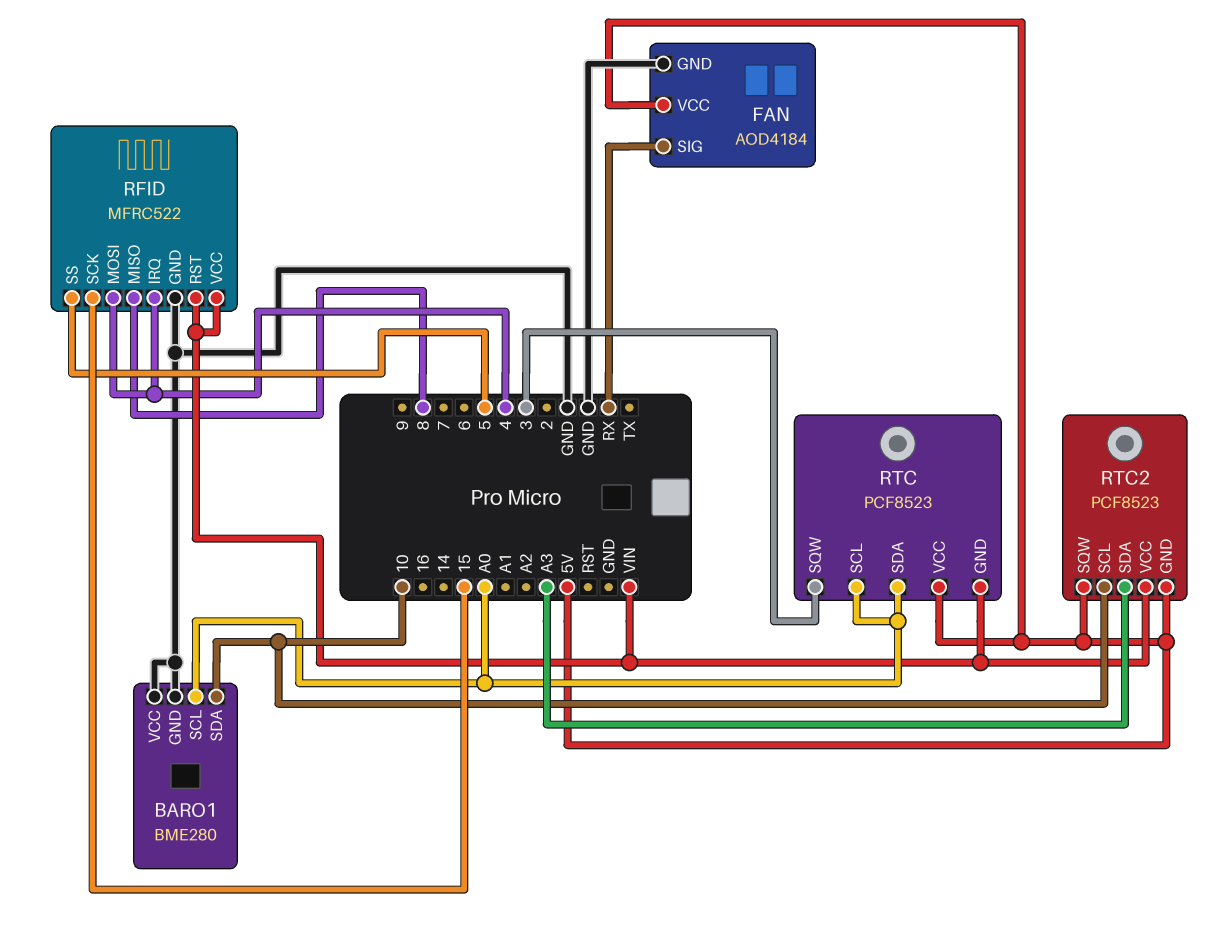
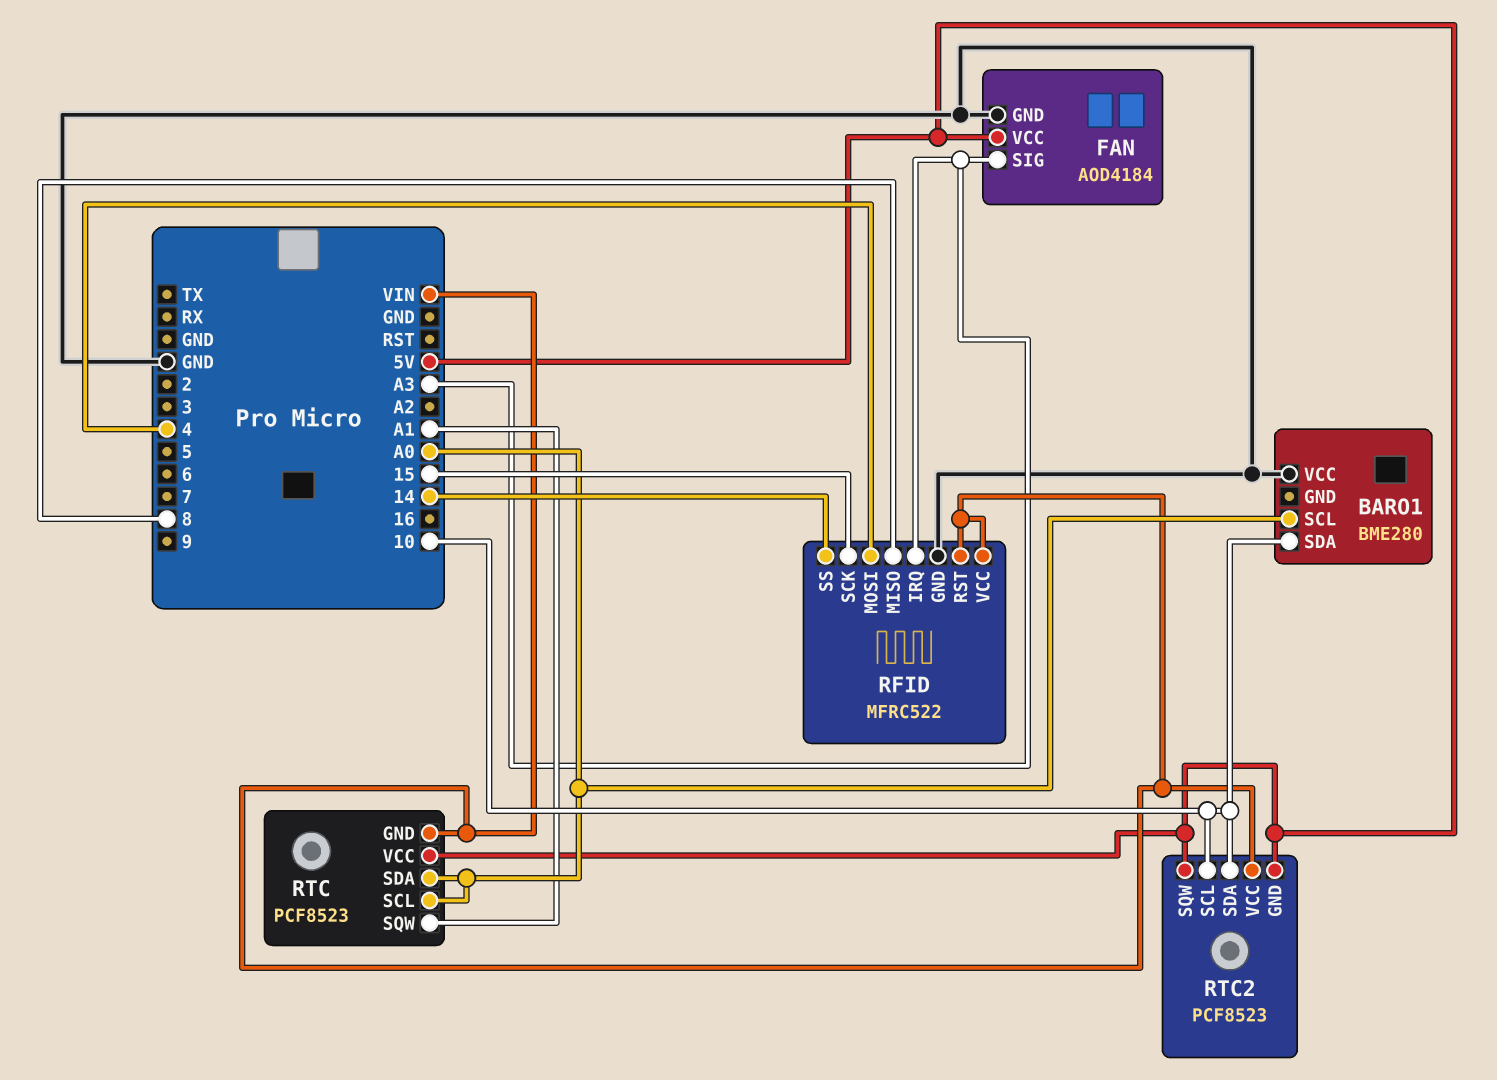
BARO1 pin GND: GND -> none
FAN pin SIG: RX -> A3
RFID pin IRQ: 4 -> A3
RFID pin SS: 5 -> 14
RTC pin SQW: 3 -> A1
RTC2 pin SDA: A3 -> 10

